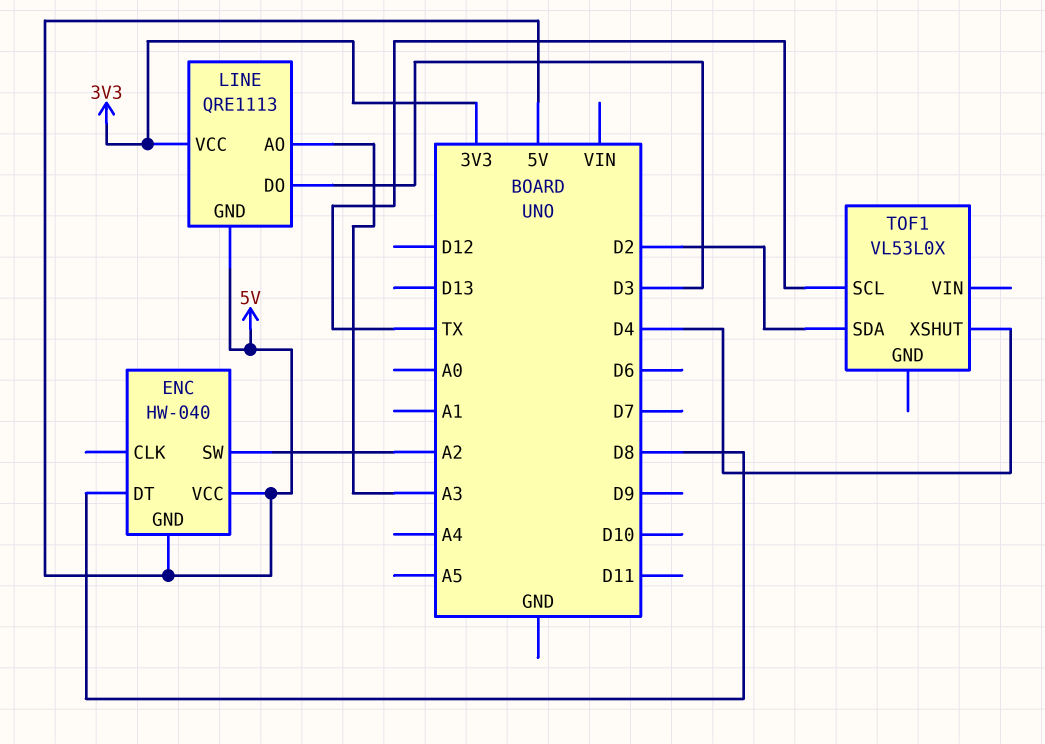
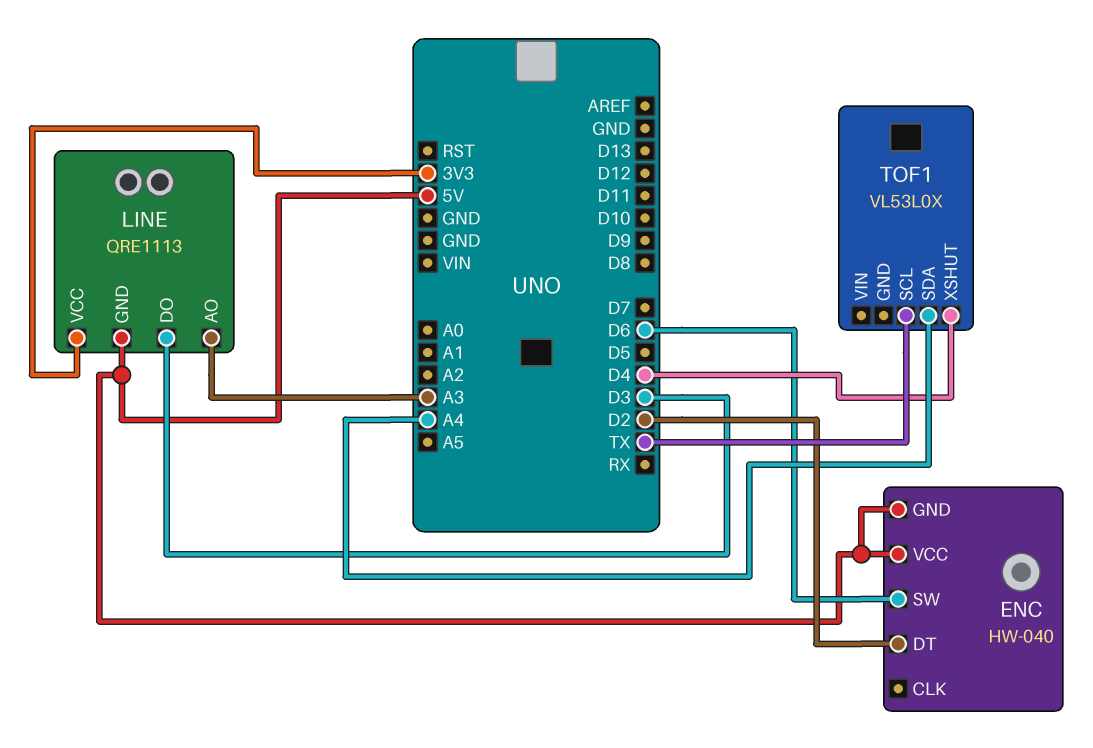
ENC pin DT: D8 -> D2
ENC pin SW: A2 -> D6
TOF1 pin SDA: D2 -> A4

